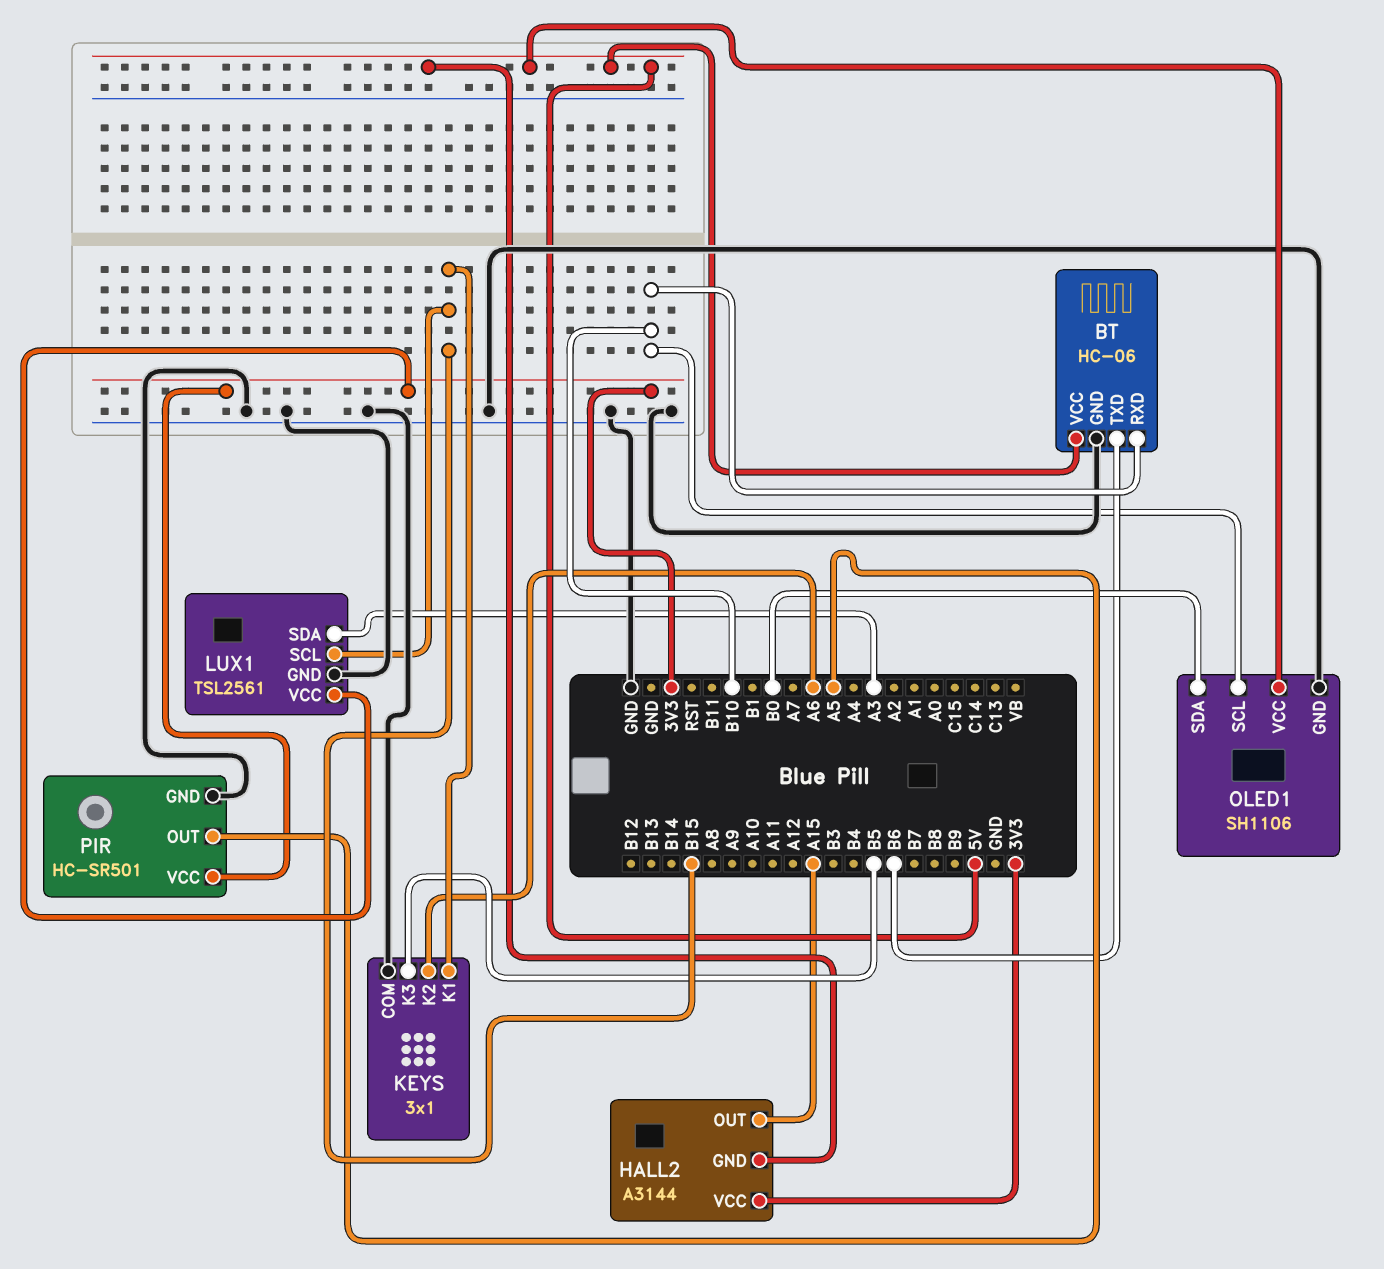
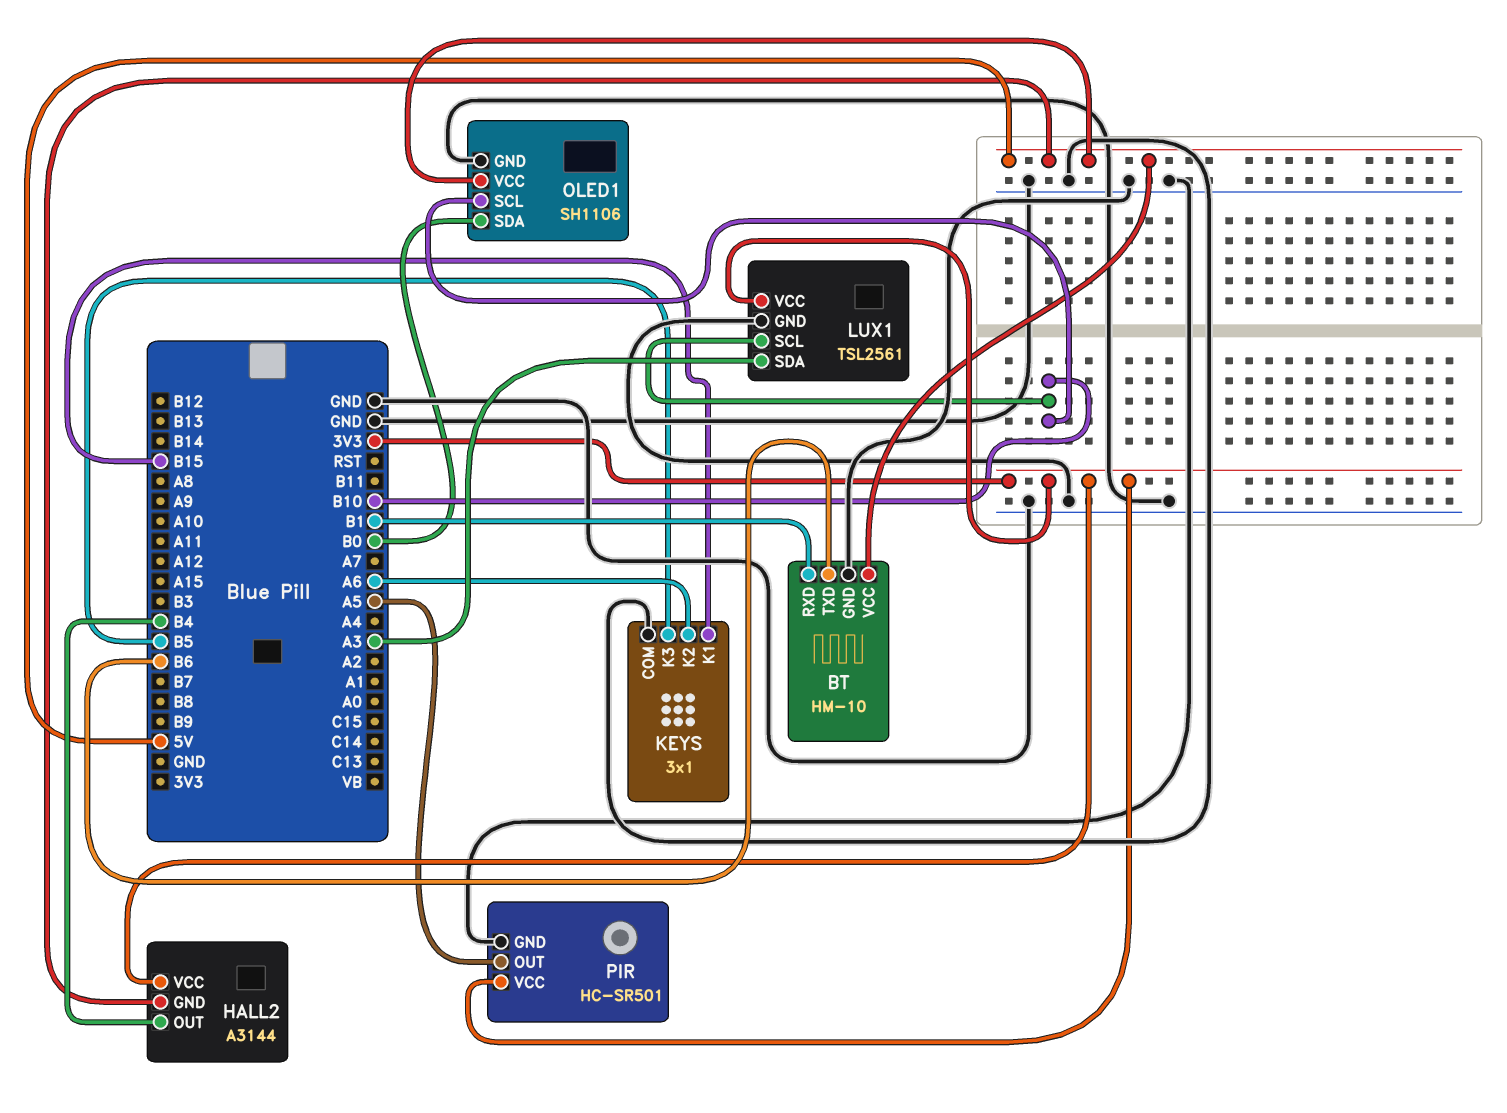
BT: HC-06 -> HM-10
BT pin RXD: B10 -> B1
HALL2 pin OUT: A15 -> B4
LUX1 pin SCL: B15 -> B10

